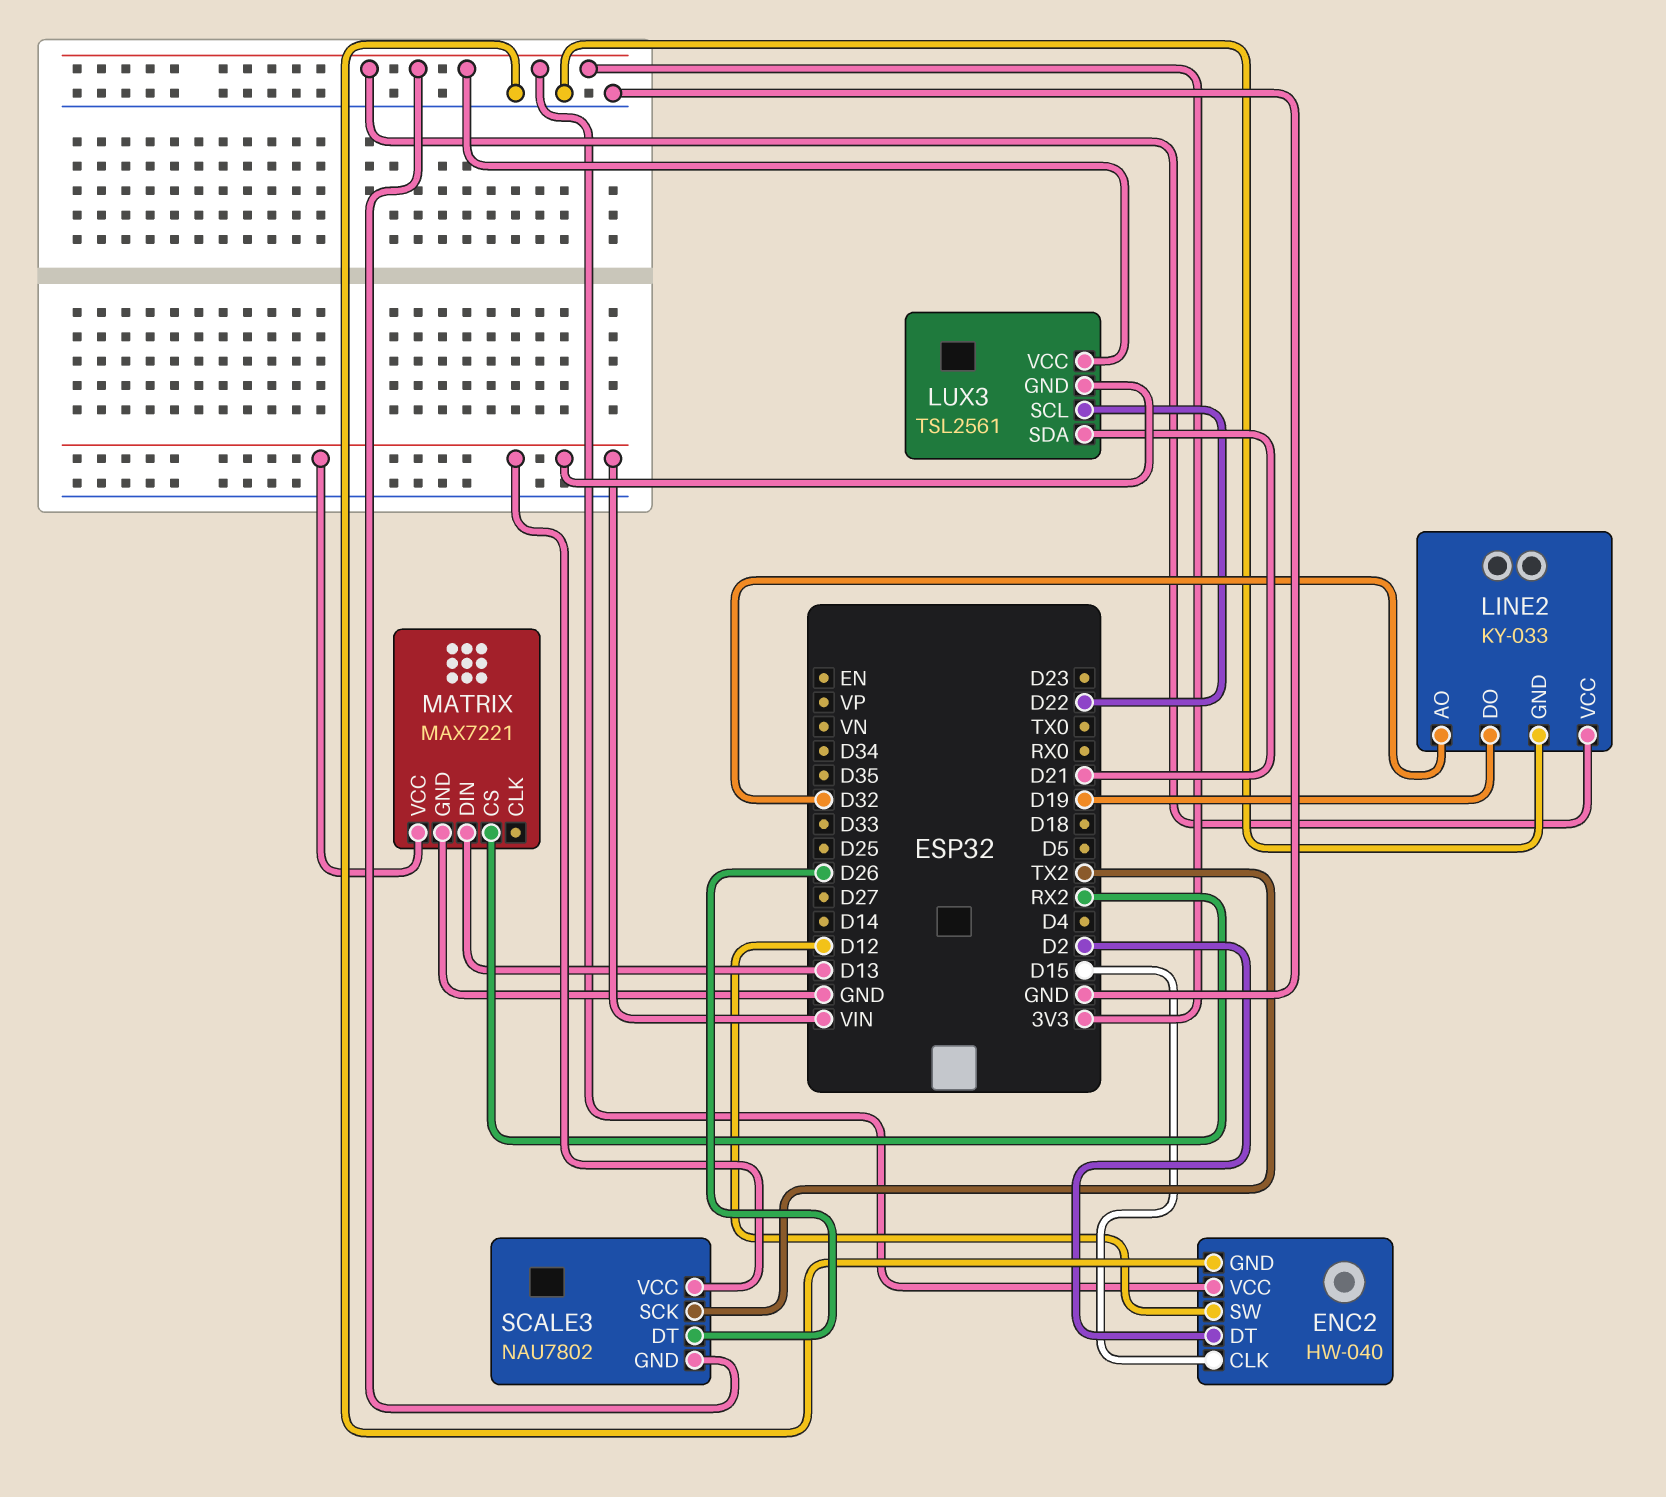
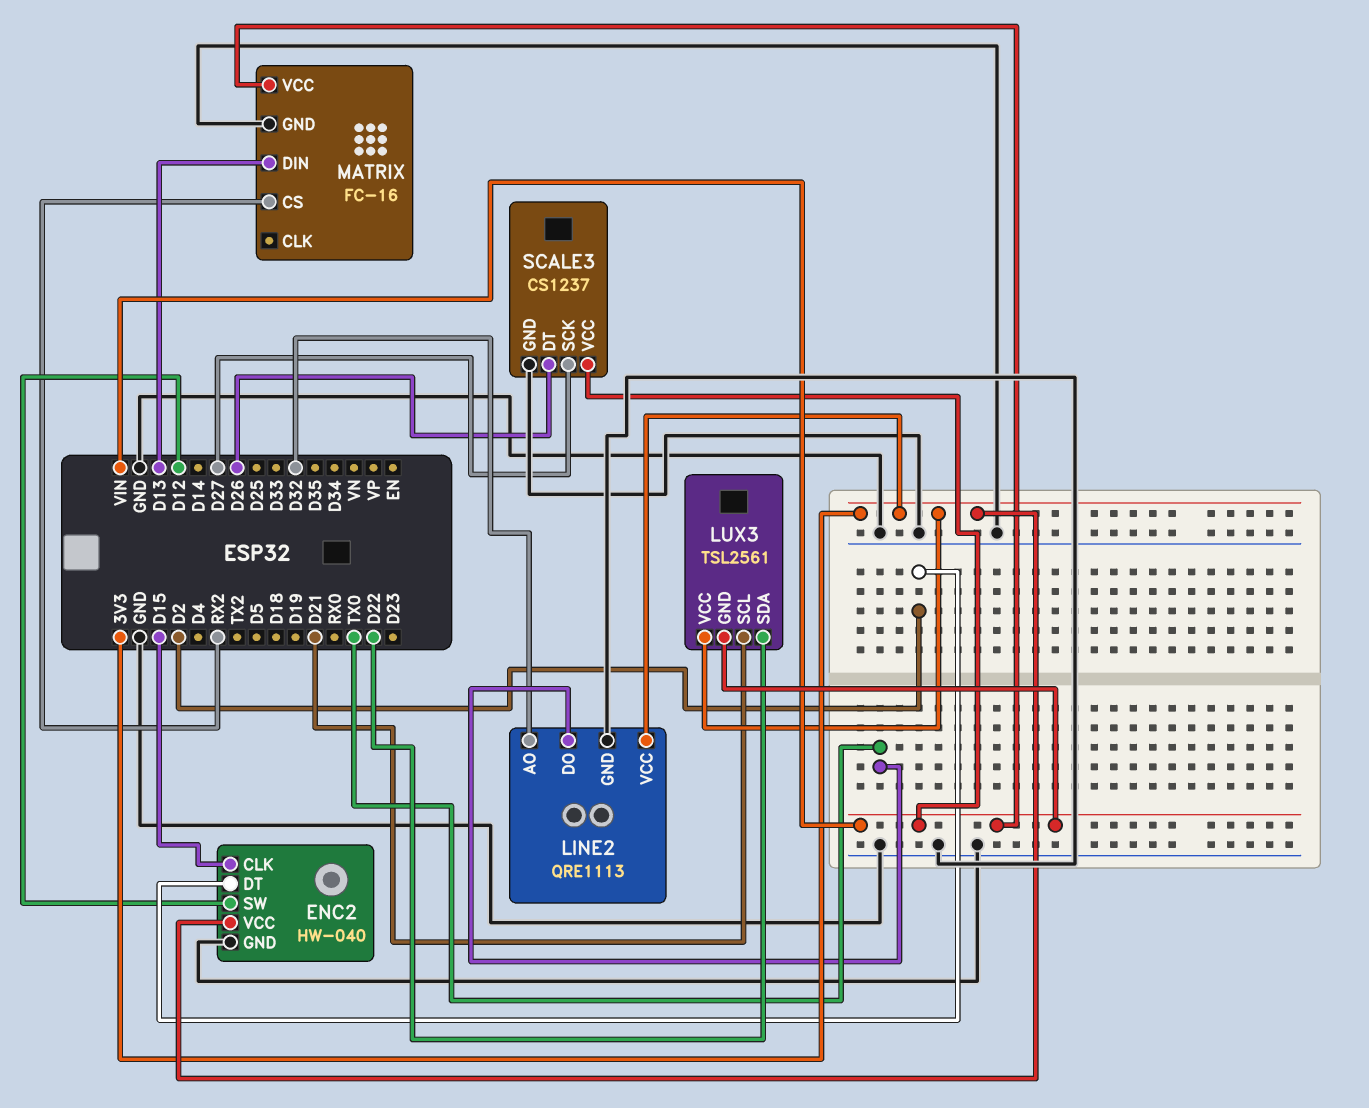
LINE2: KY-033 -> QRE1113
LINE2 pin DO: D19 -> TX0
LUX3 pin SCL: D22 -> D21
LUX3 pin SDA: D21 -> D22
MATRIX: MAX7221 -> FC-16
SCALE3: NAU7802 -> CS1237
SCALE3 pin GND: 3V3 -> GND
SCALE3 pin SCK: TX2 -> D27

